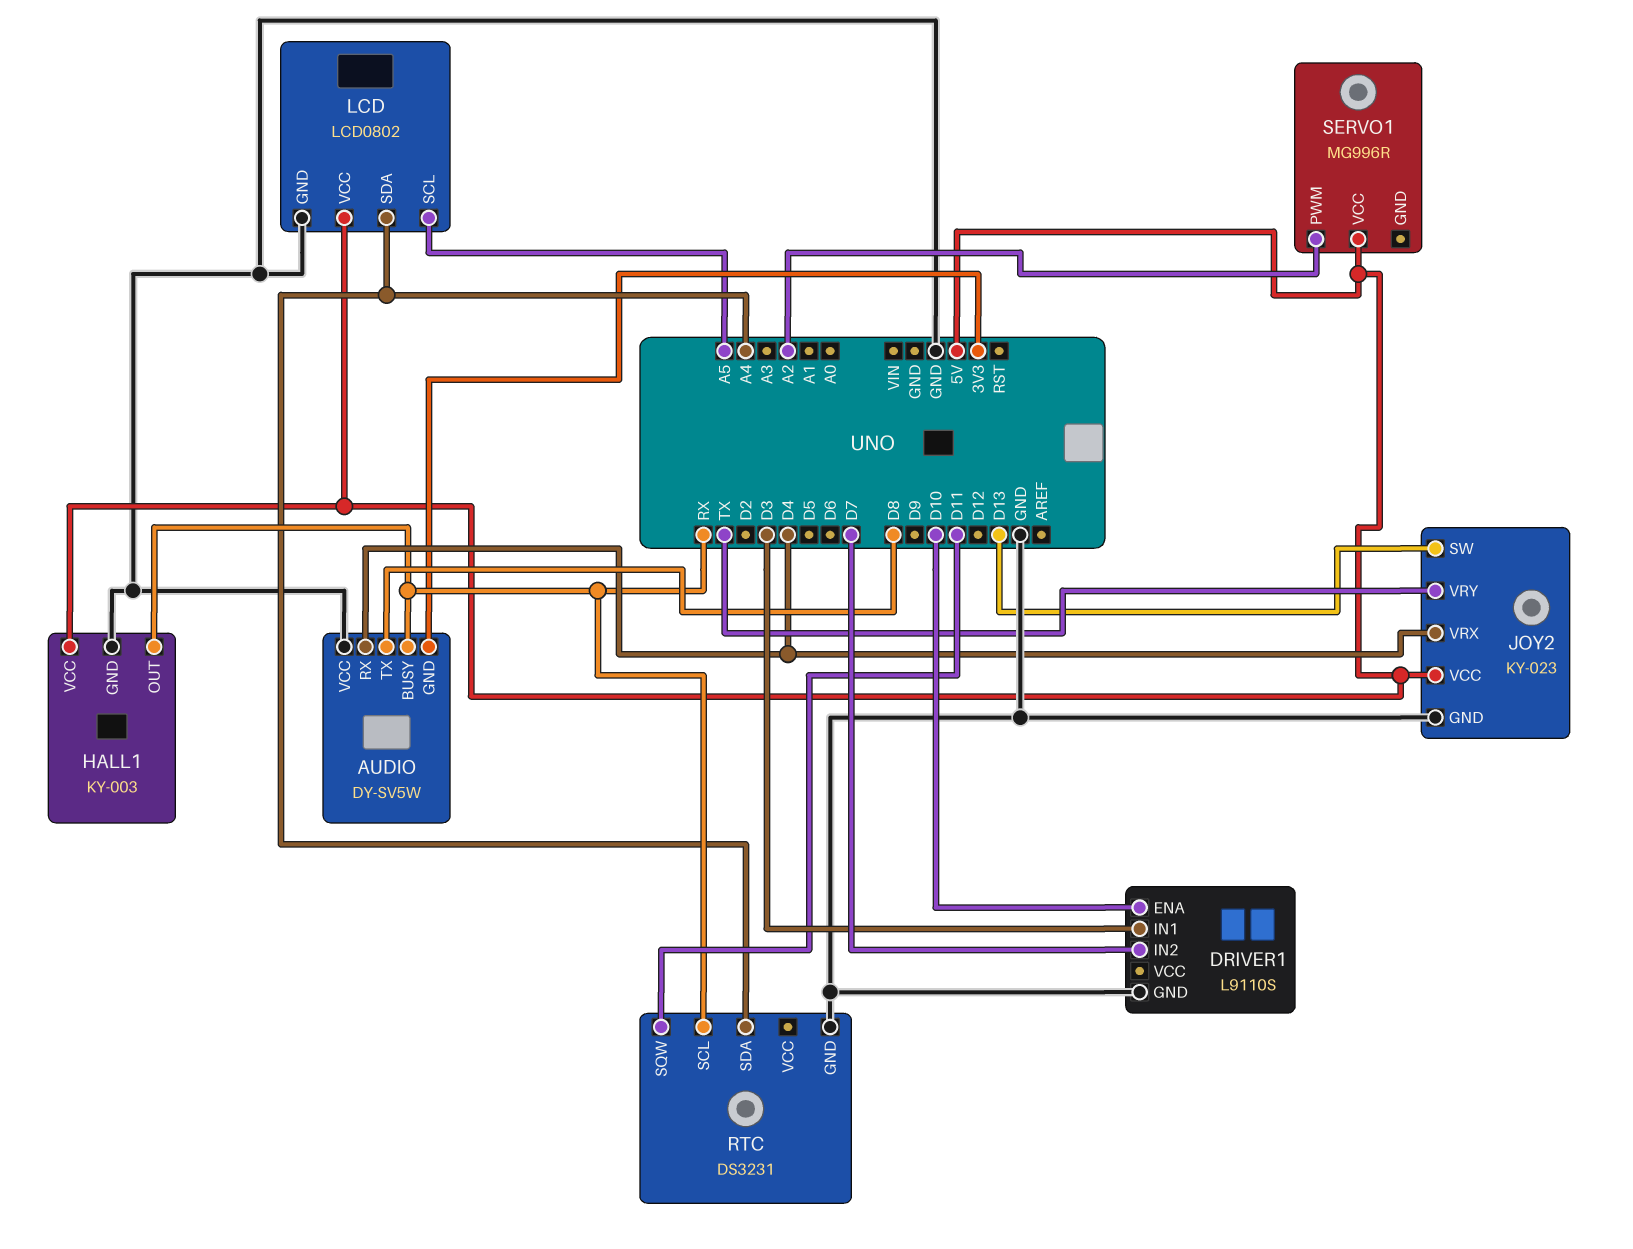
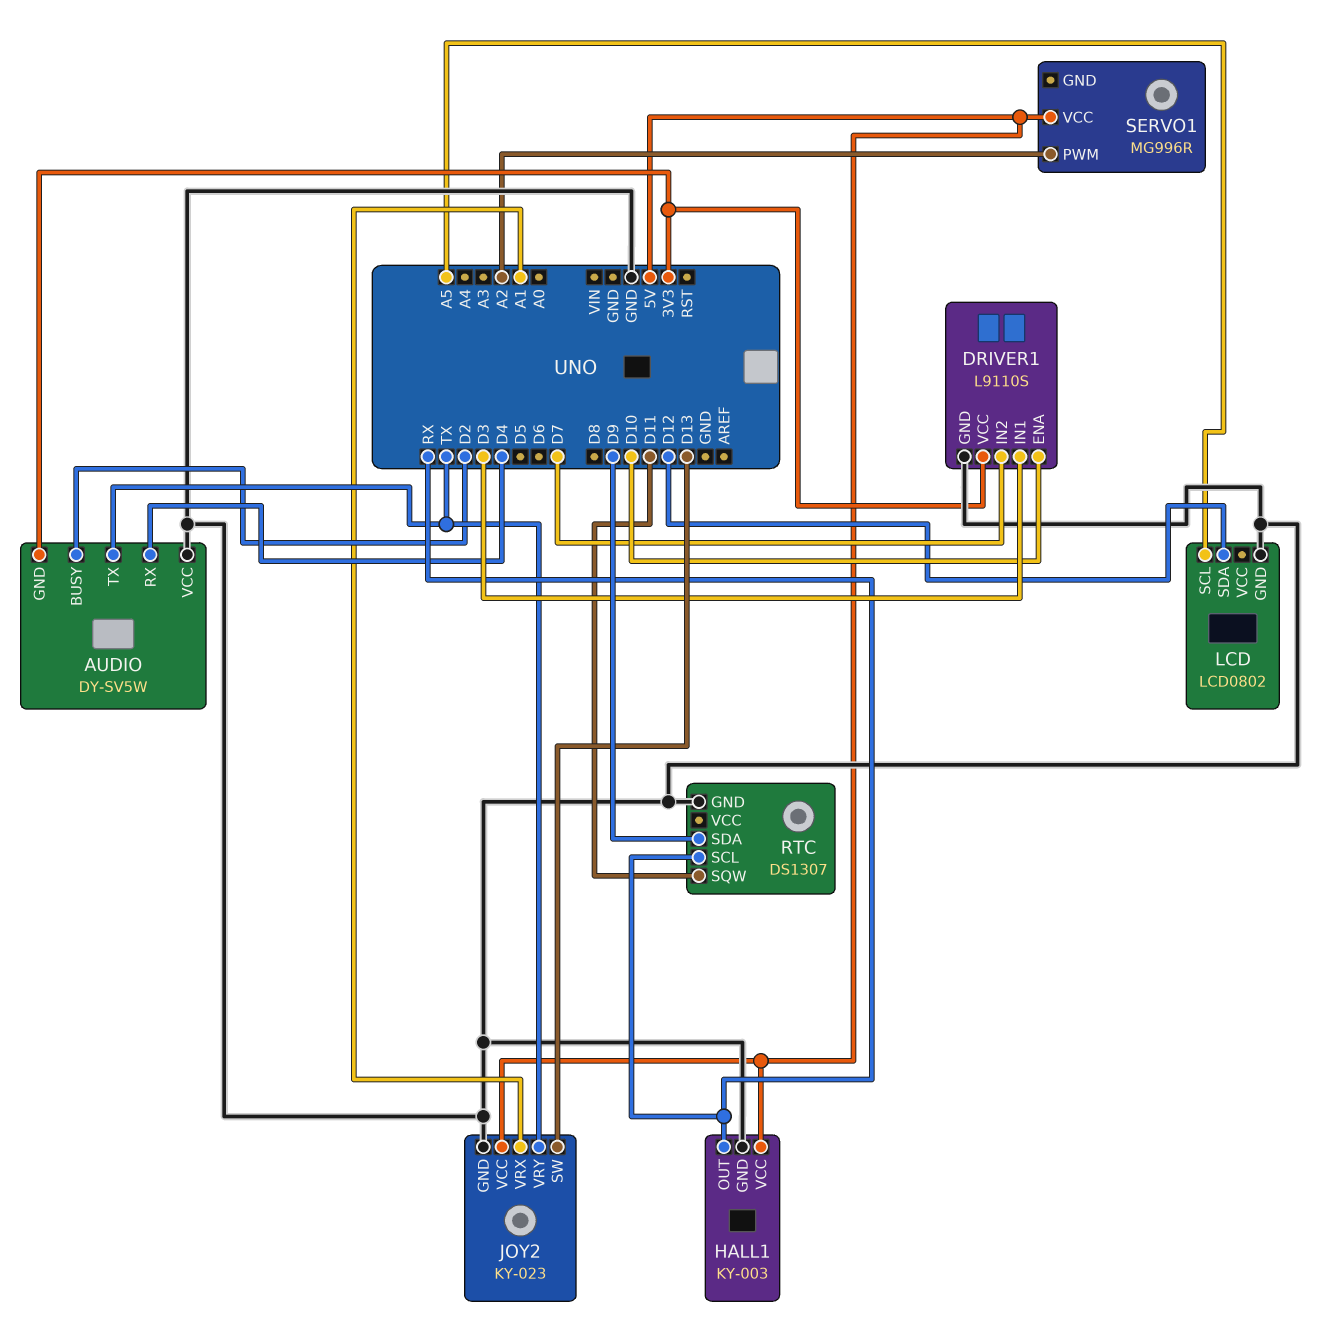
AUDIO pin BUSY: RX -> D2
AUDIO pin TX: D8 -> TX
DRIVER1 pin VCC: none -> 3V3
JOY2 pin VRX: D4 -> A1
LCD pin SDA: A4 -> D12
LCD pin VCC: 5V -> none
RTC: DS3231 -> DS1307
RTC pin SDA: A4 -> D9

